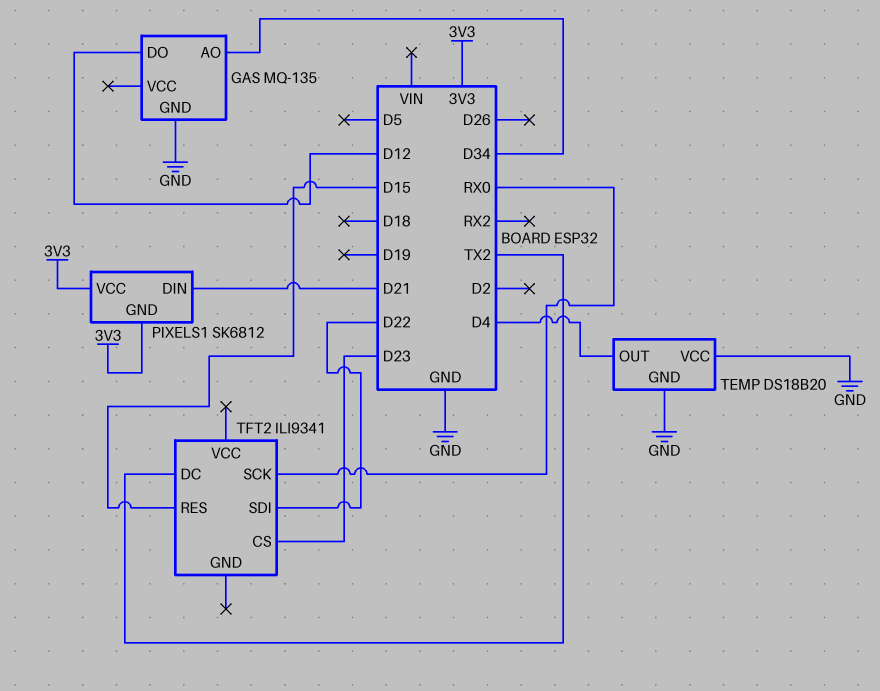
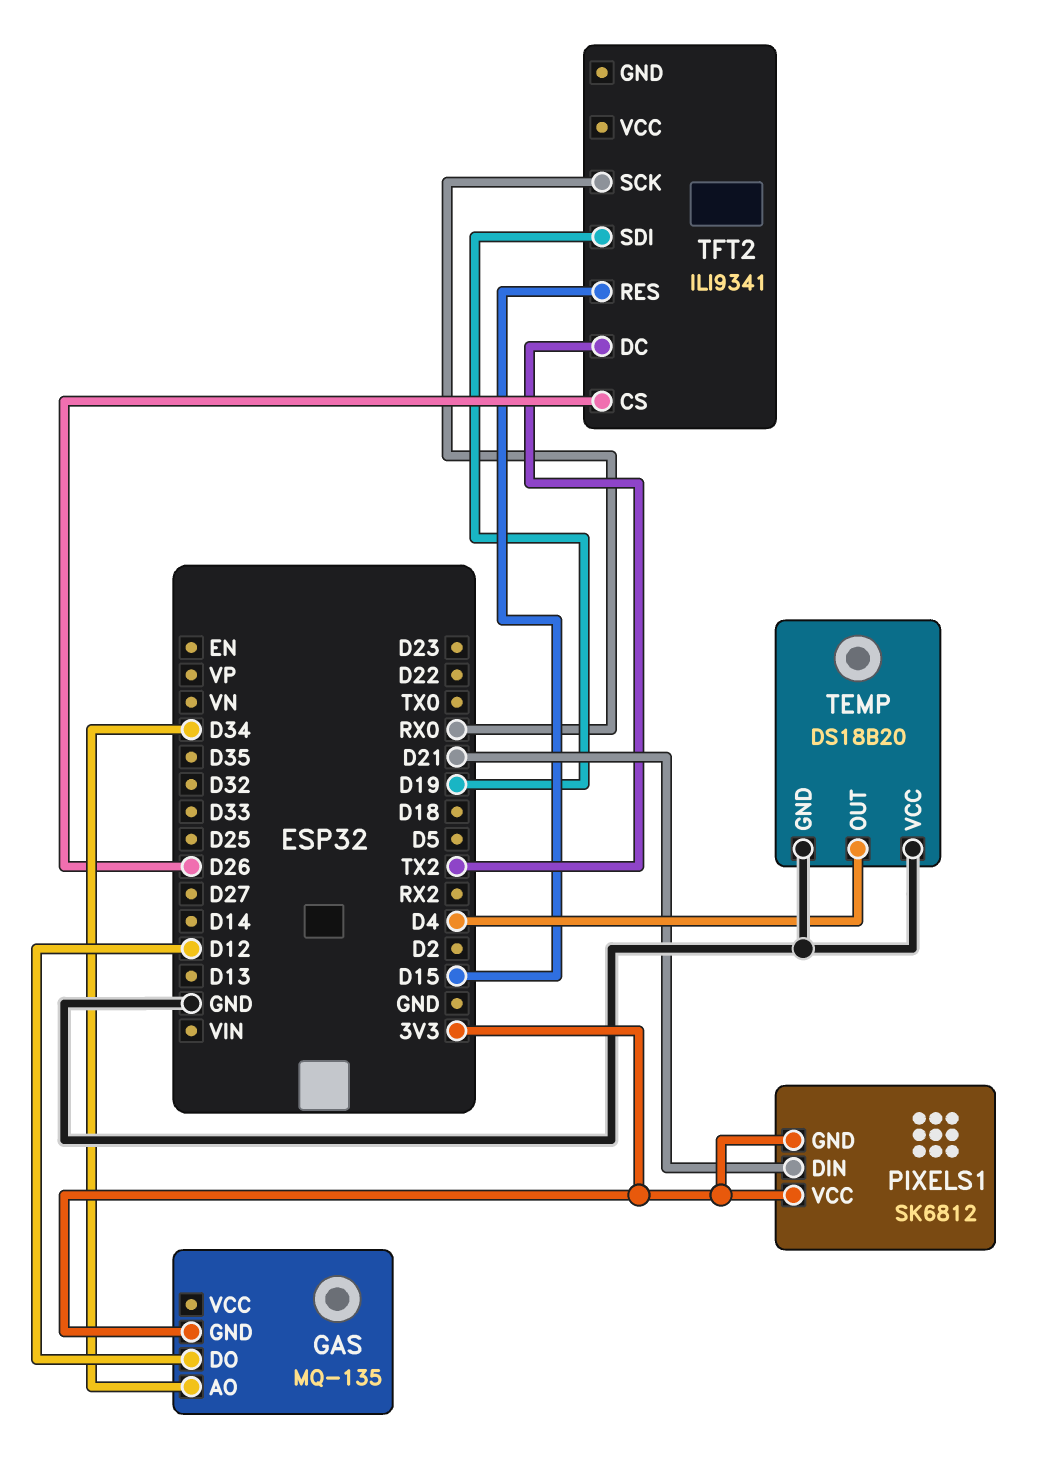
GAS pin GND: GND -> 3V3
TFT2 pin CS: D23 -> D26
TFT2 pin SDI: D22 -> D19

